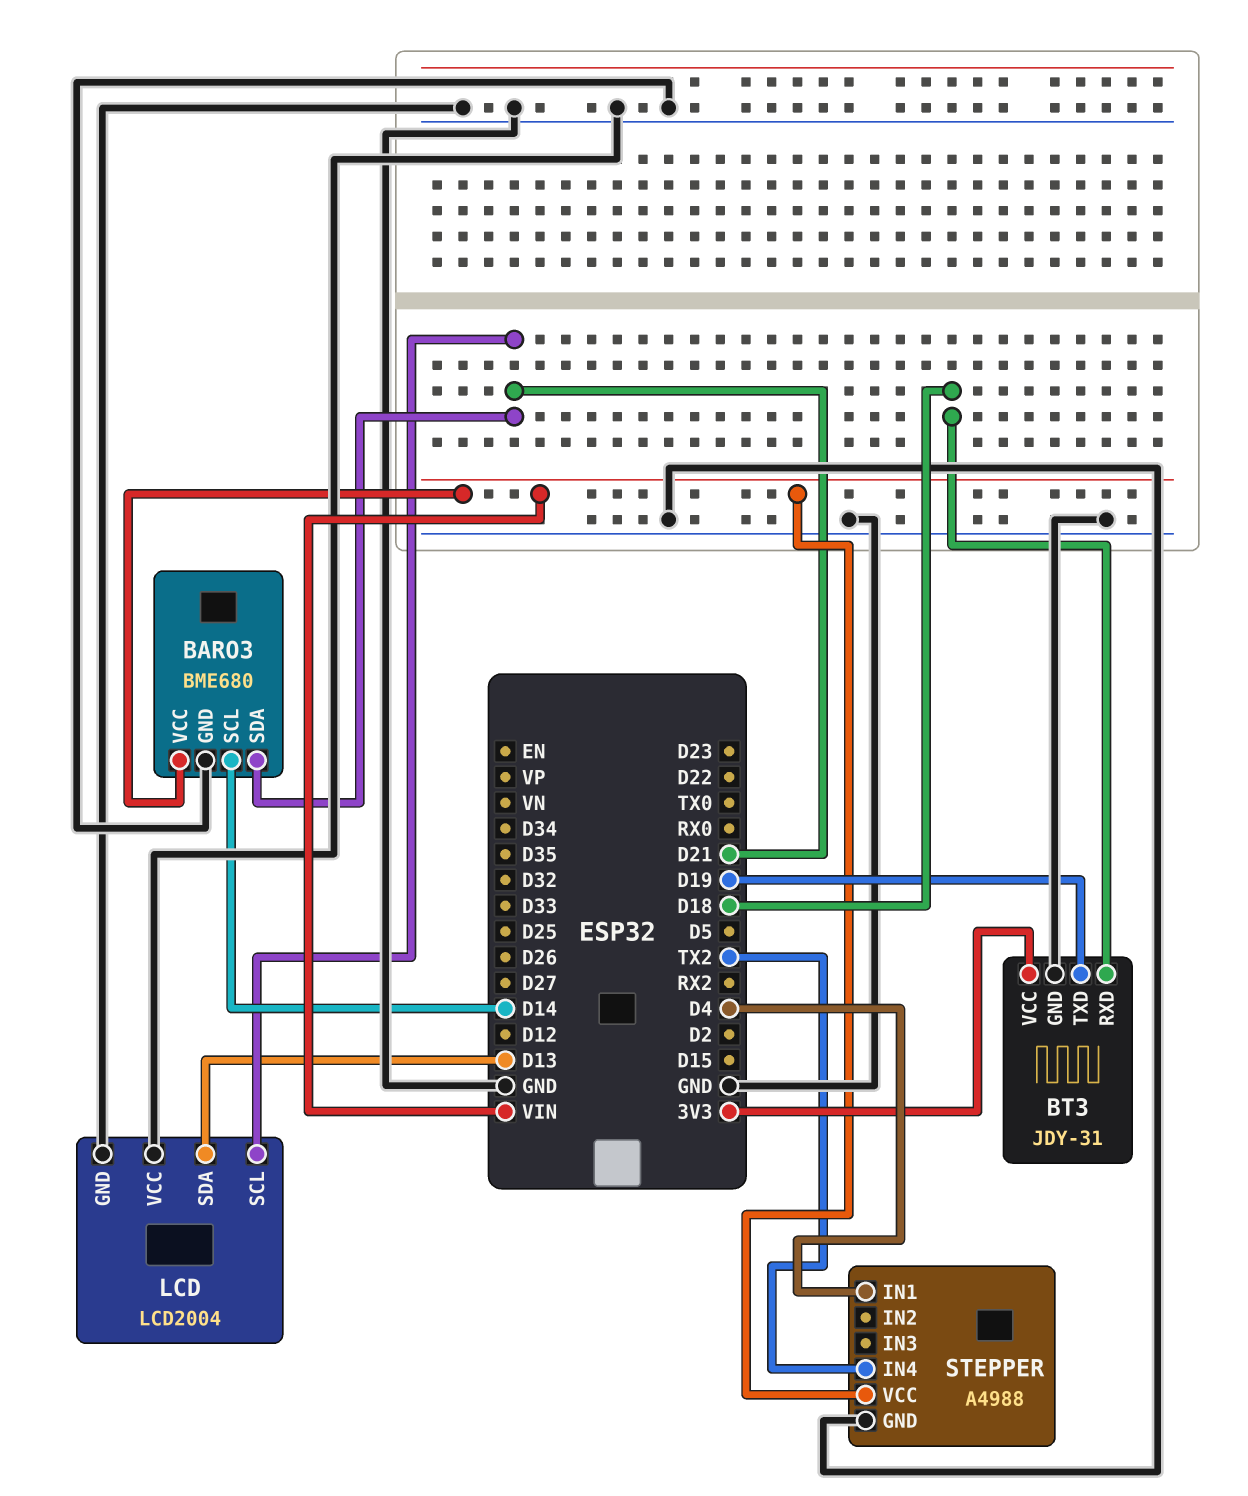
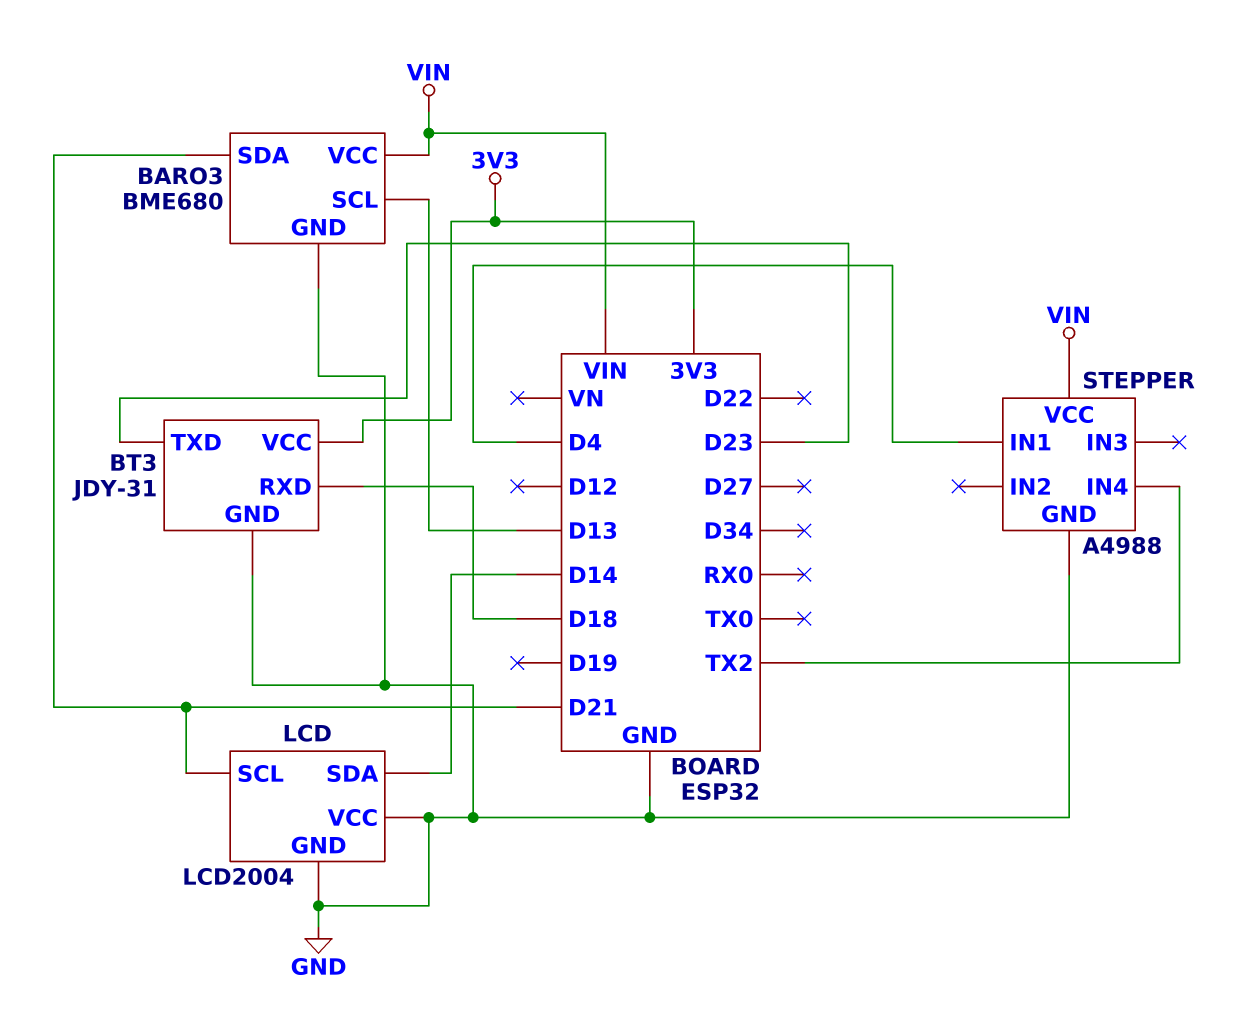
BARO3 pin SCL: D14 -> D13
BT3 pin TXD: D19 -> D23
LCD pin SDA: D13 -> D14

